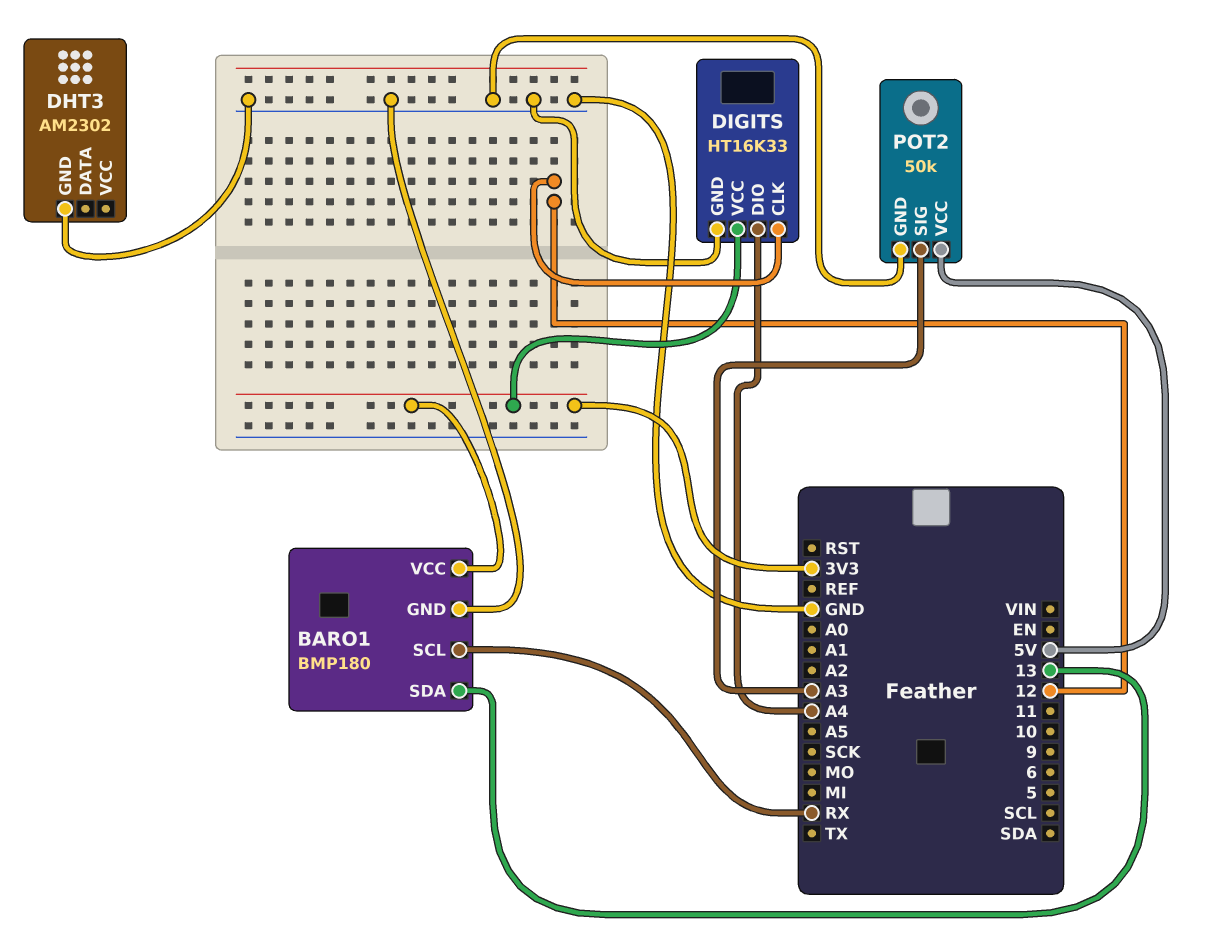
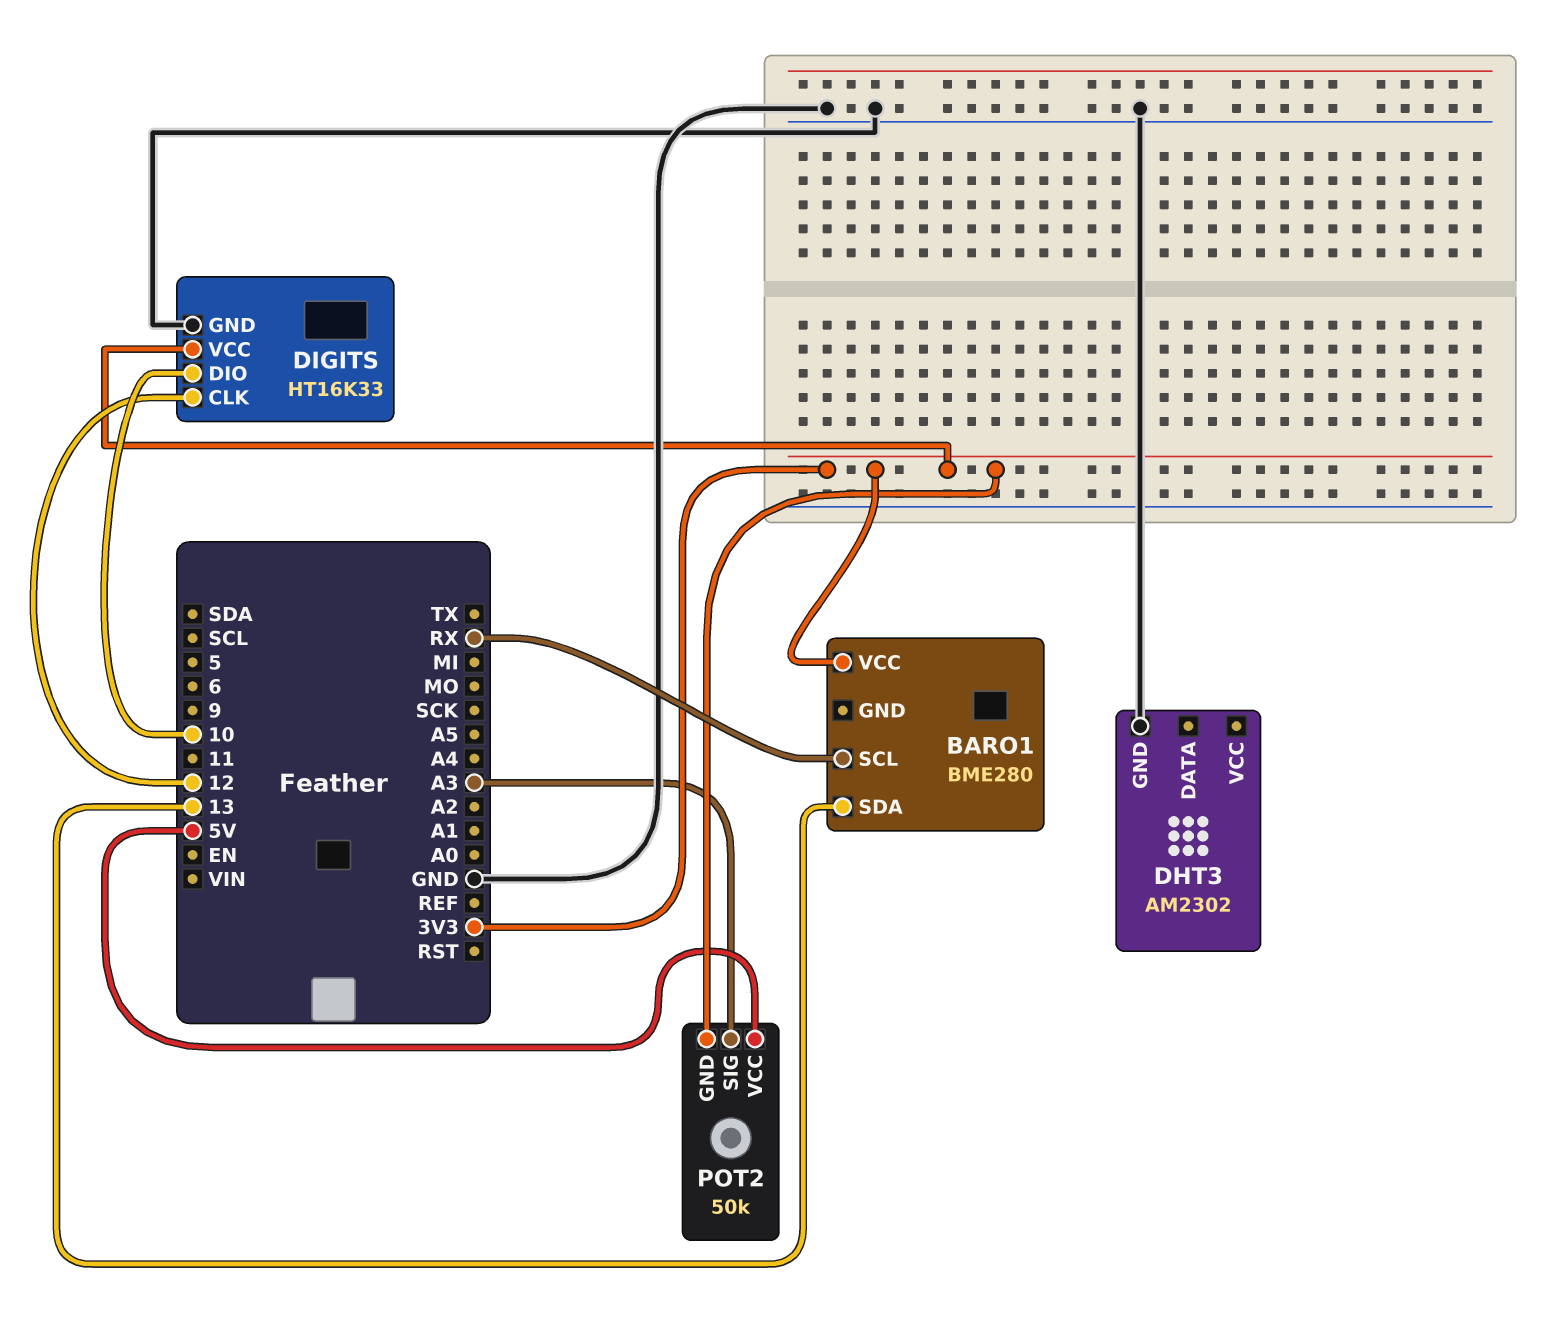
BARO1: BMP180 -> BME280
BARO1 pin GND: GND -> none
DIGITS pin DIO: A4 -> 10
POT2 pin GND: GND -> 3V3

